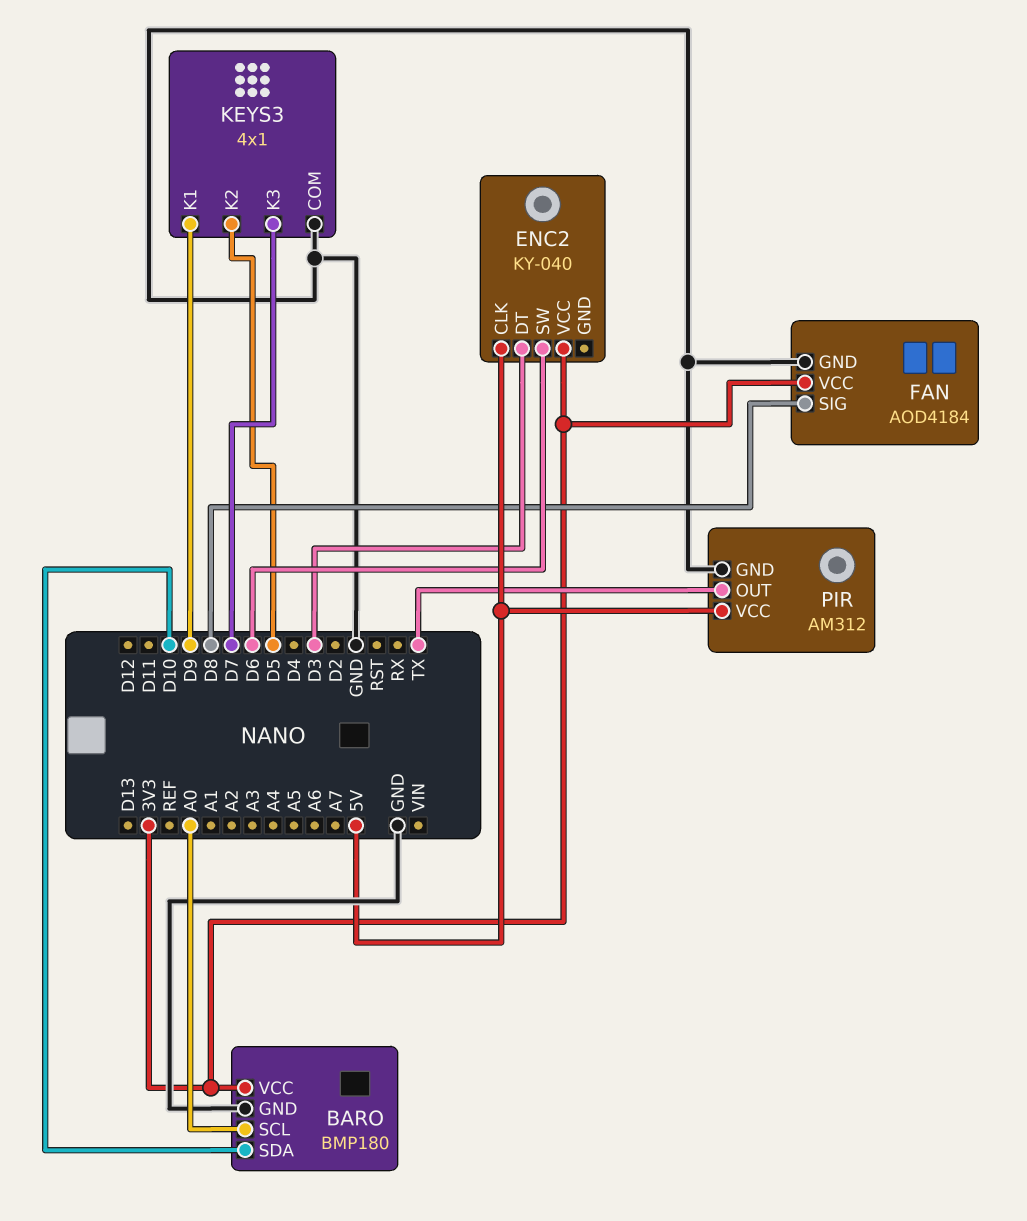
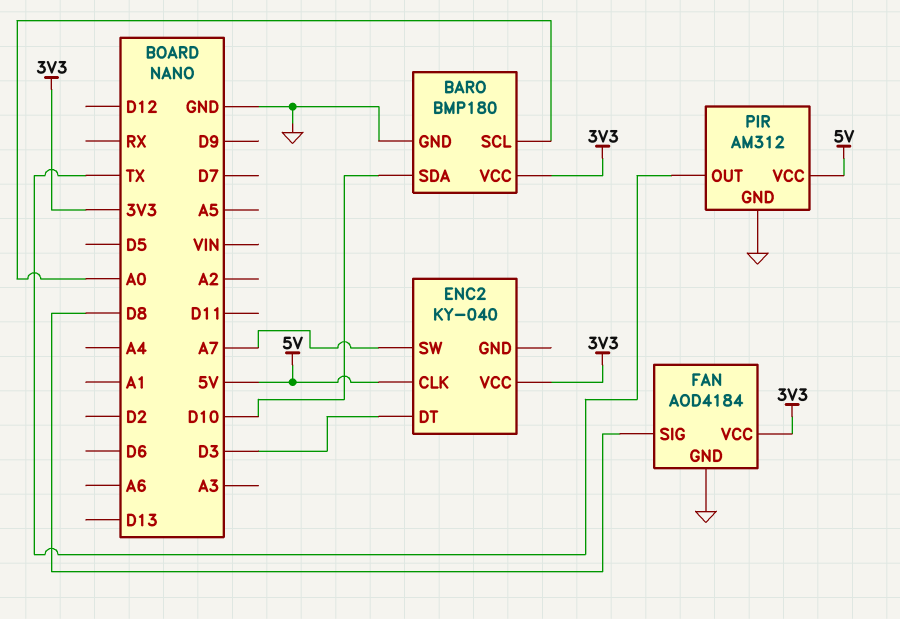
ENC2 pin SW: D6 -> A7
KEYS3: 4x1 -> none
KEYS3 pin COM: GND -> none
KEYS3 pin K1: D9 -> none
KEYS3 pin K2: D5 -> none
KEYS3 pin K3: D7 -> none

